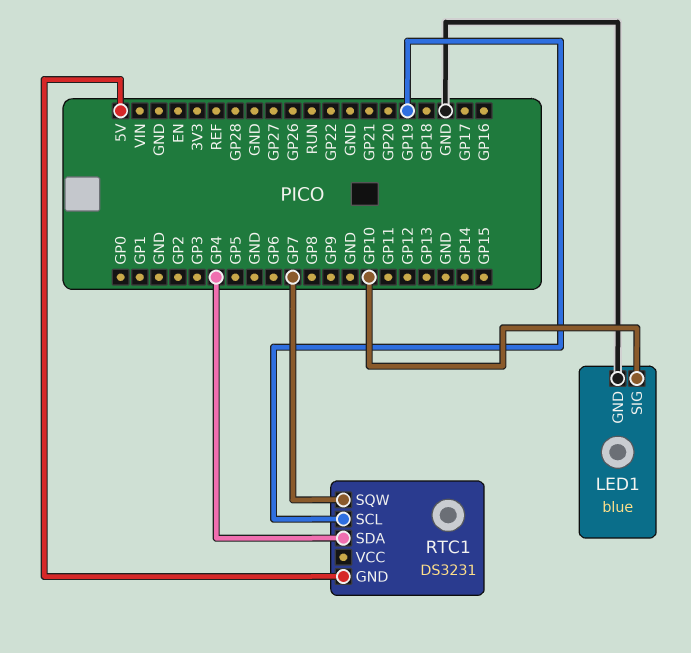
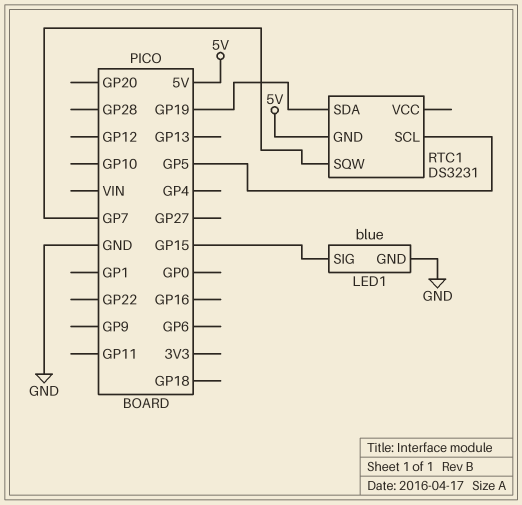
LED1 pin SIG: GP10 -> GP15
RTC1 pin SCL: GP19 -> GP5
RTC1 pin SDA: GP4 -> GP19

